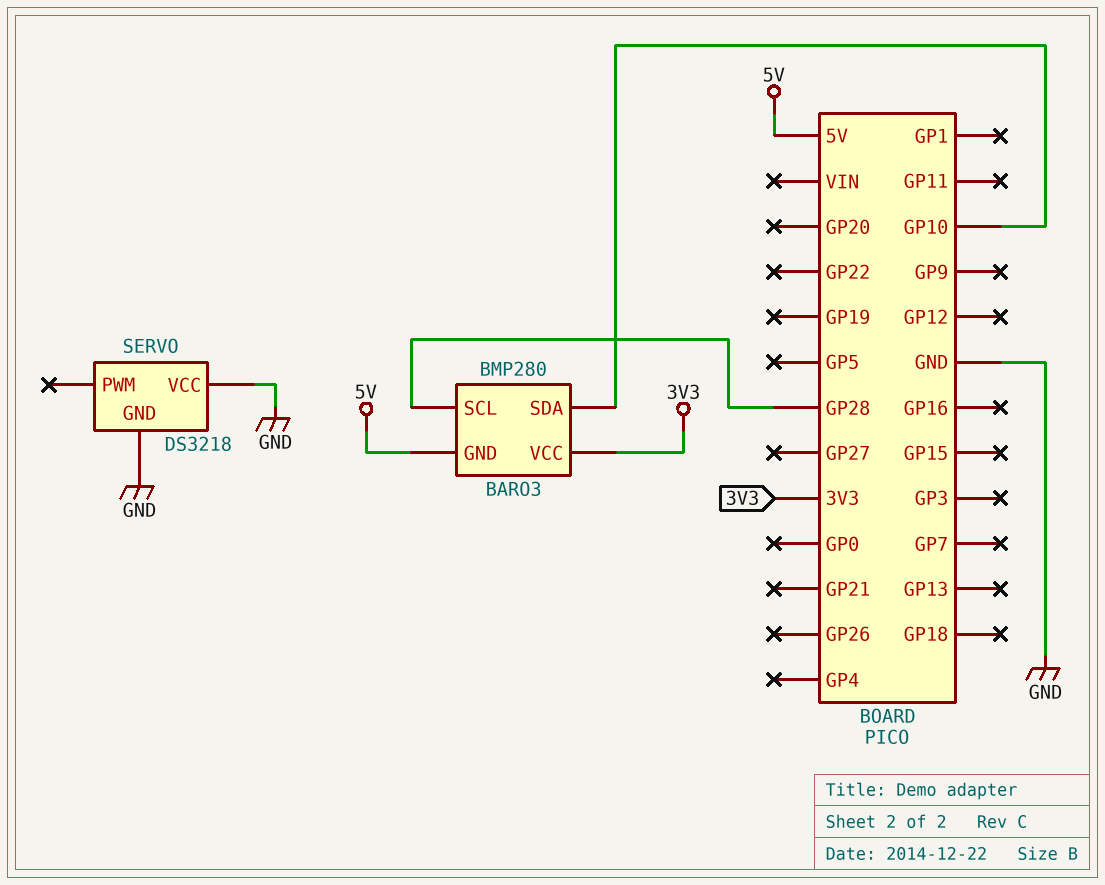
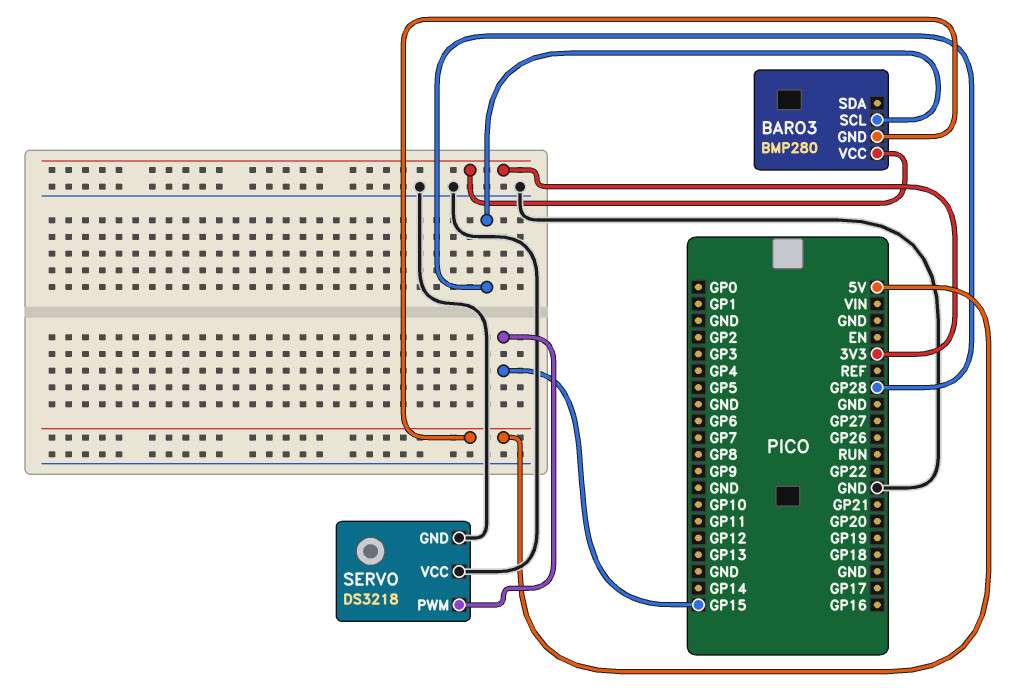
BARO3 pin SDA: GP10 -> none
SERVO pin PWM: none -> GP15

